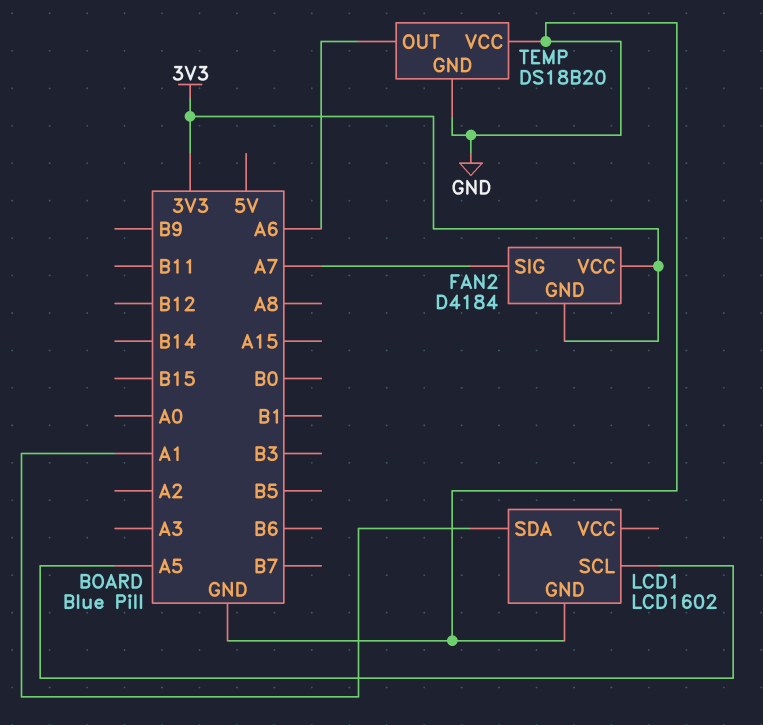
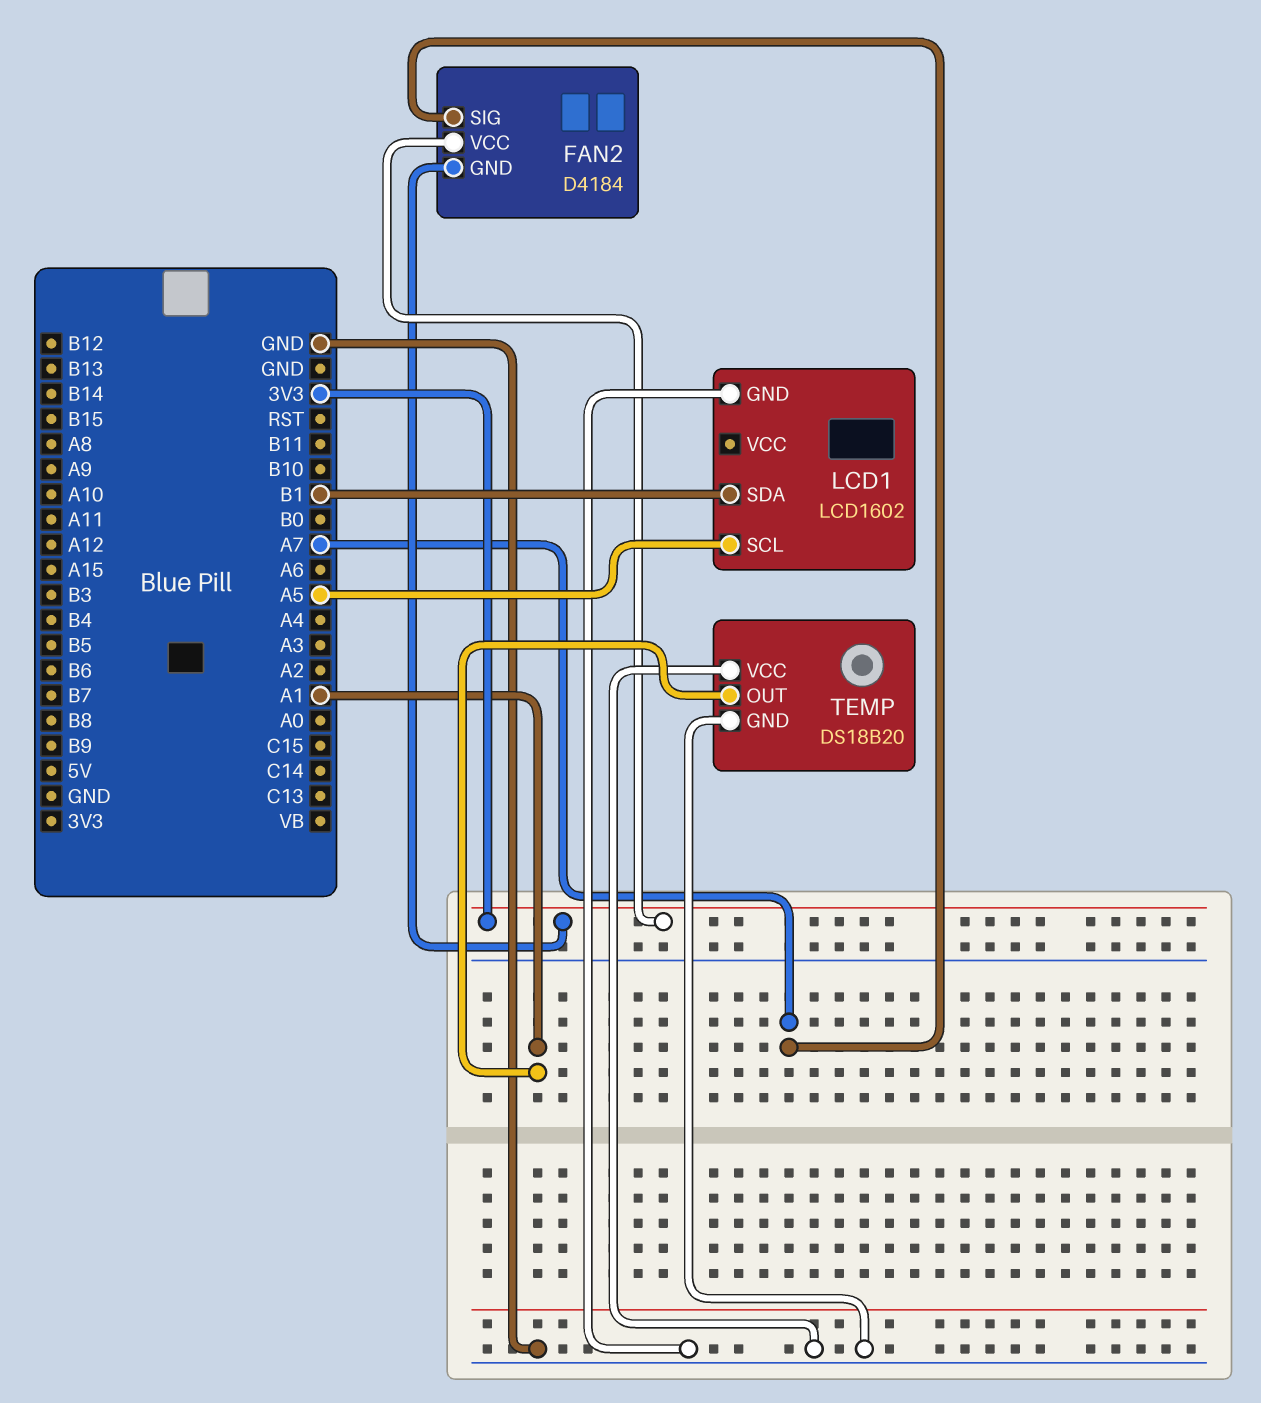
LCD1 pin SDA: A1 -> B1
TEMP pin OUT: A6 -> A1

